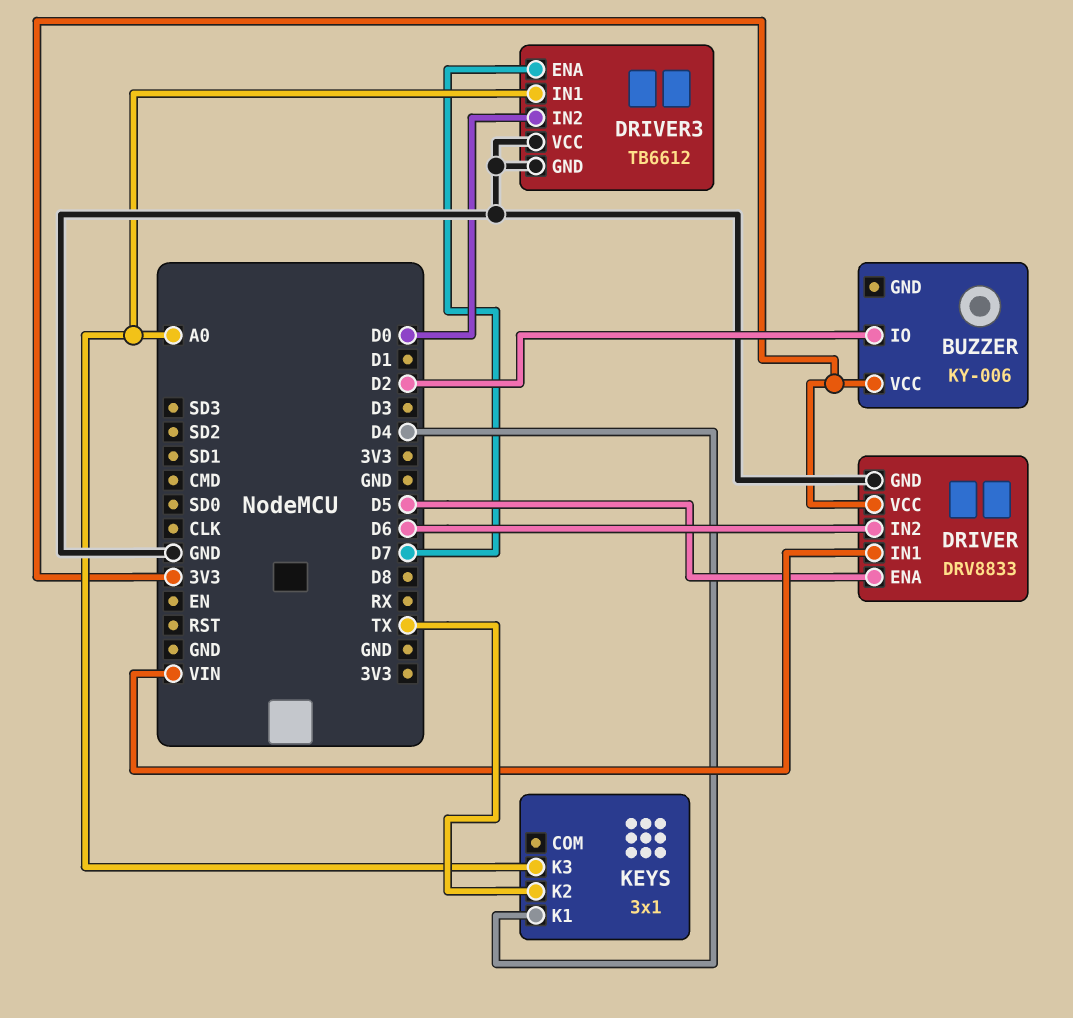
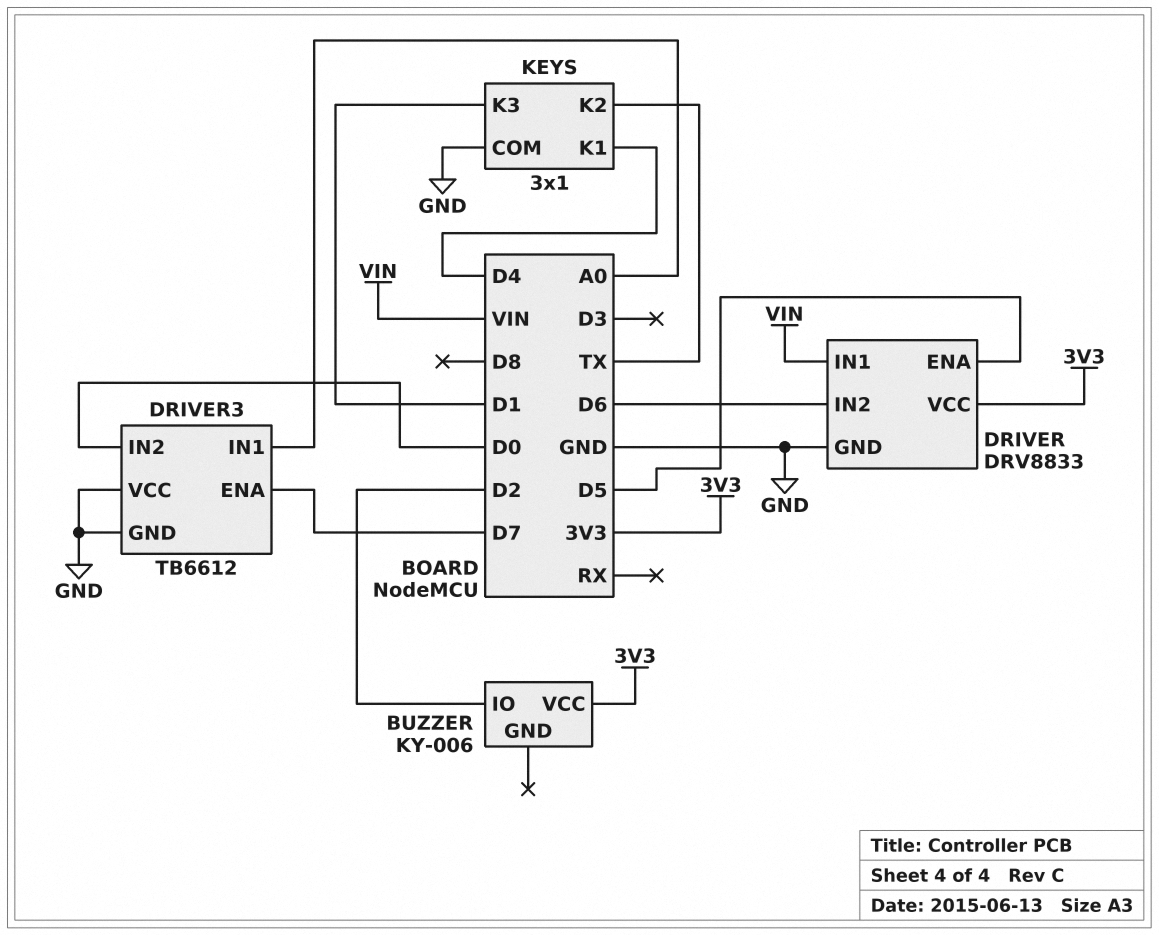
KEYS pin COM: none -> GND
KEYS pin K3: A0 -> D1

